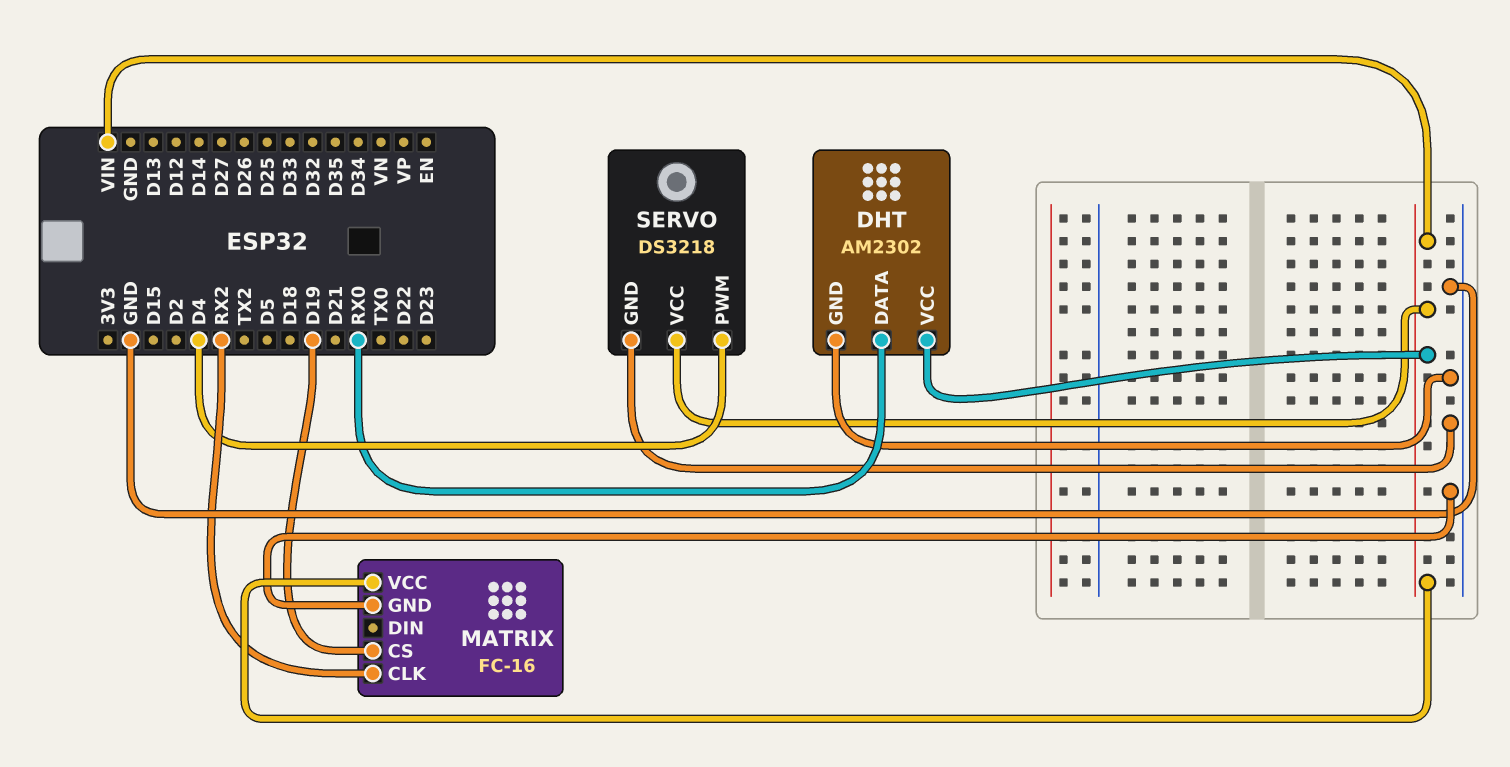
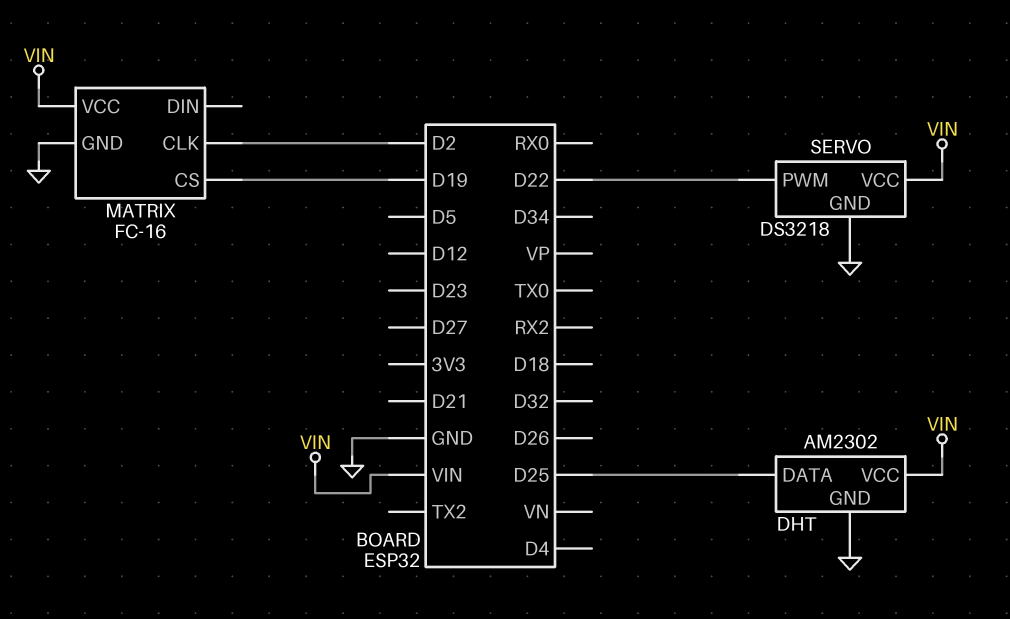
DHT pin DATA: RX0 -> D25
MATRIX pin CLK: RX2 -> D2
SERVO pin PWM: D4 -> D22

